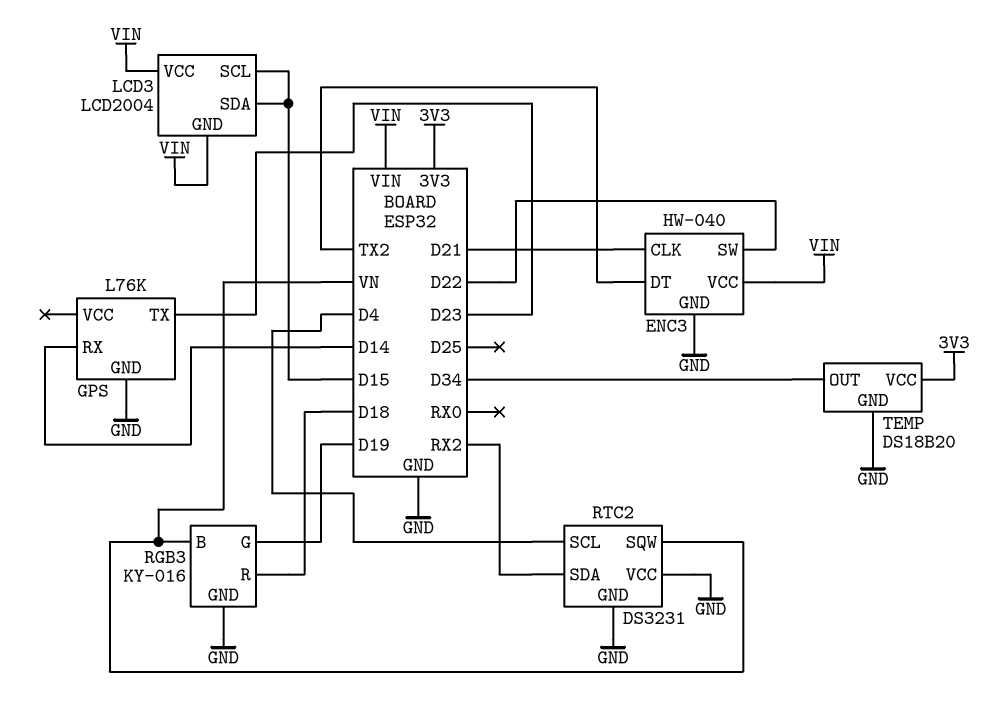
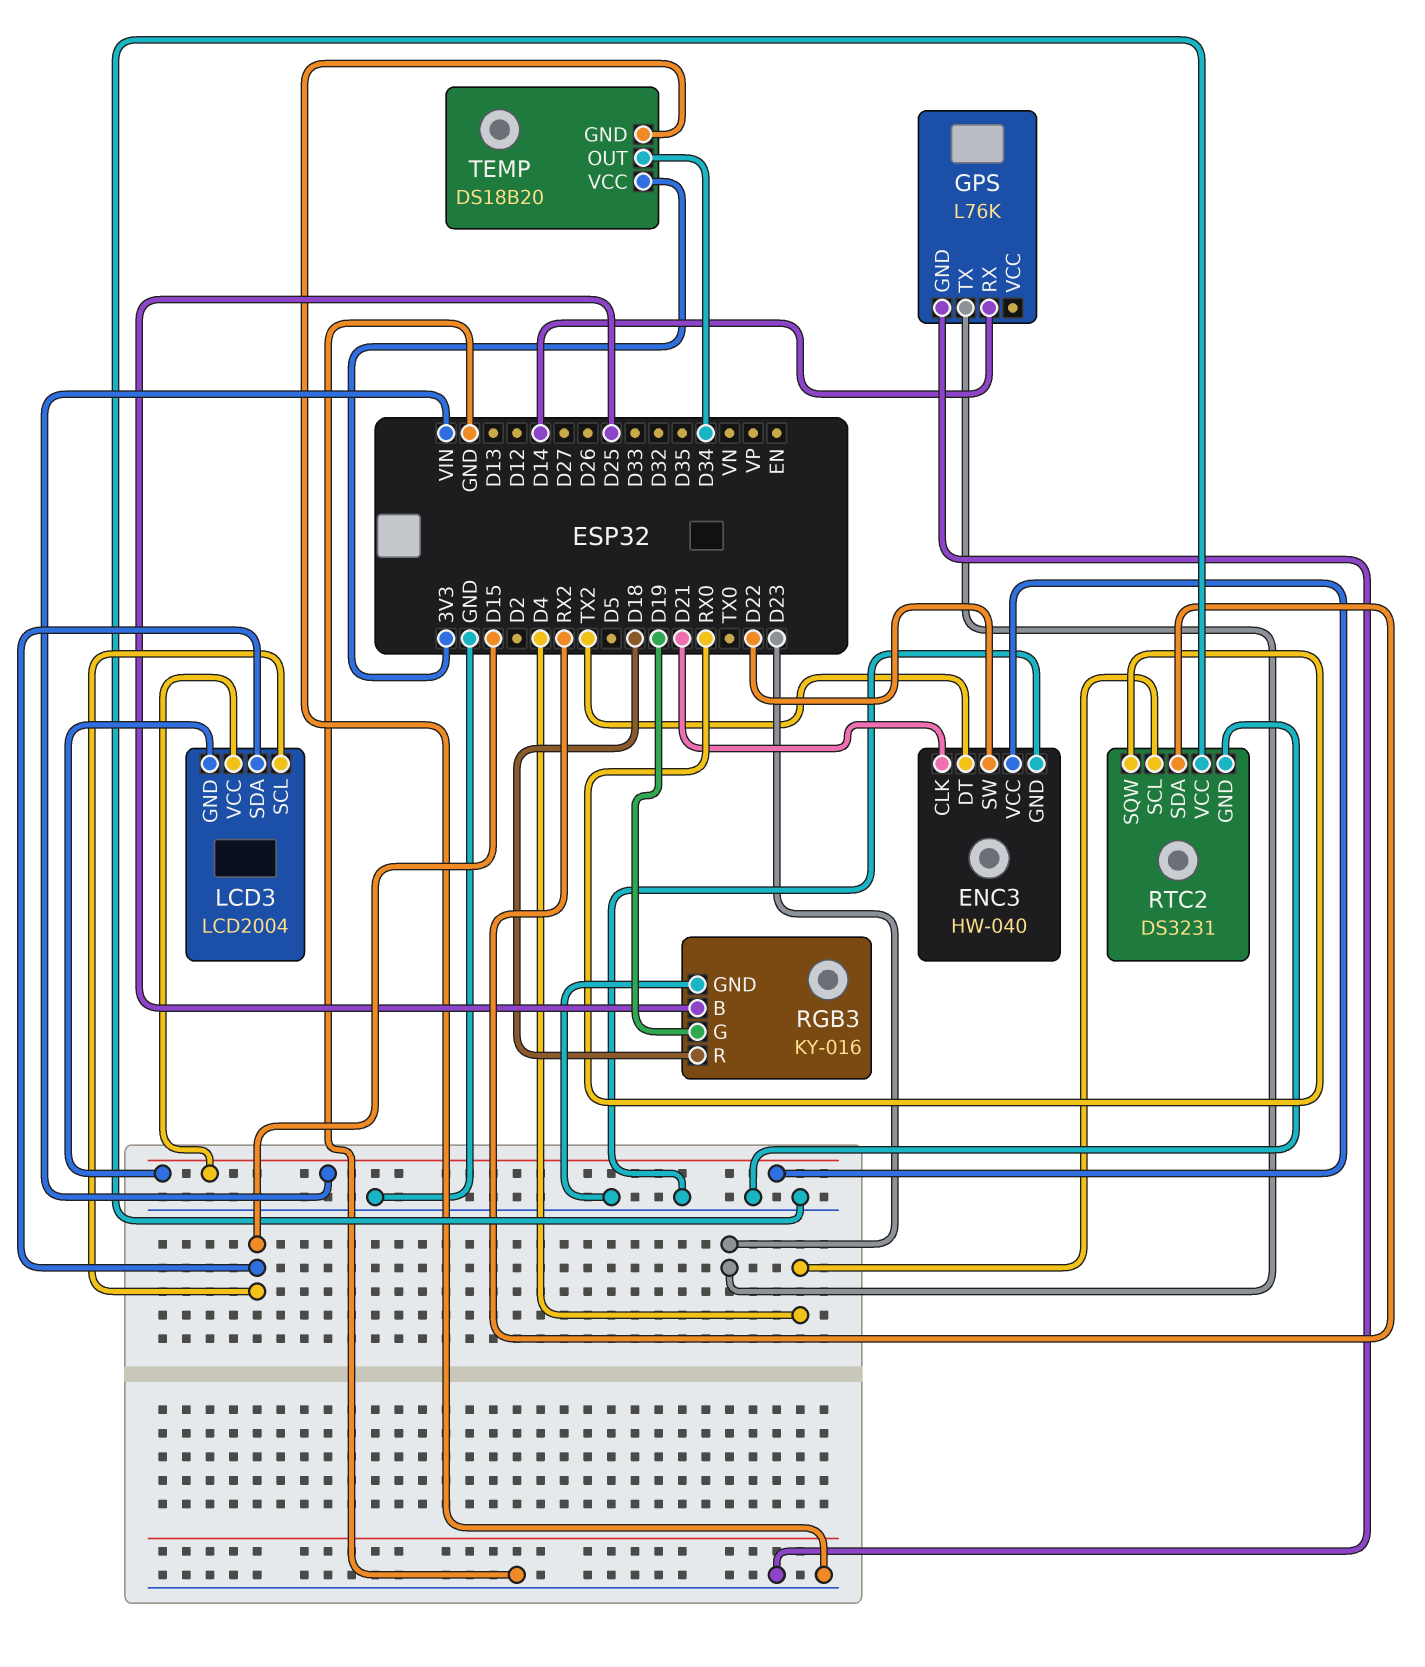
RGB3 pin B: VN -> D25
RTC2 pin SQW: VN -> RX0

